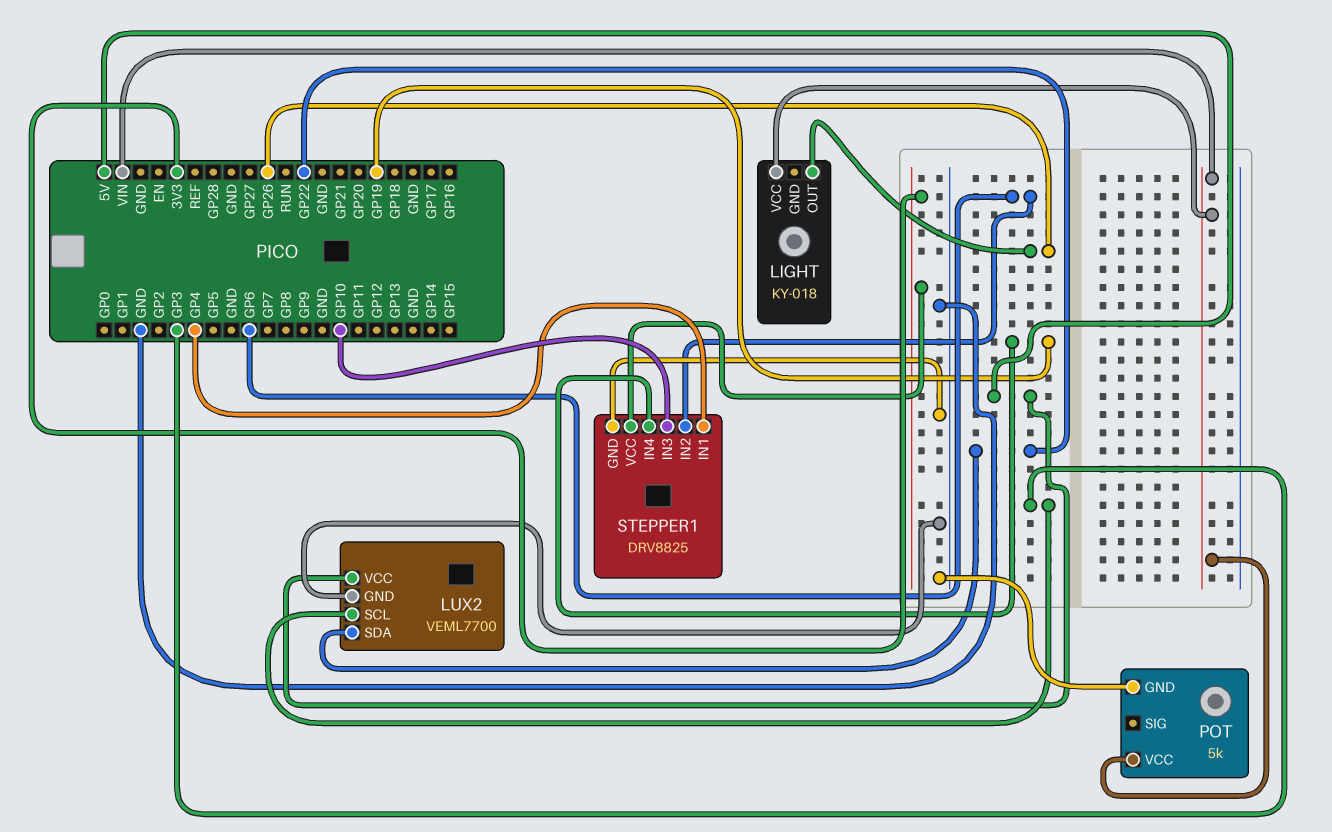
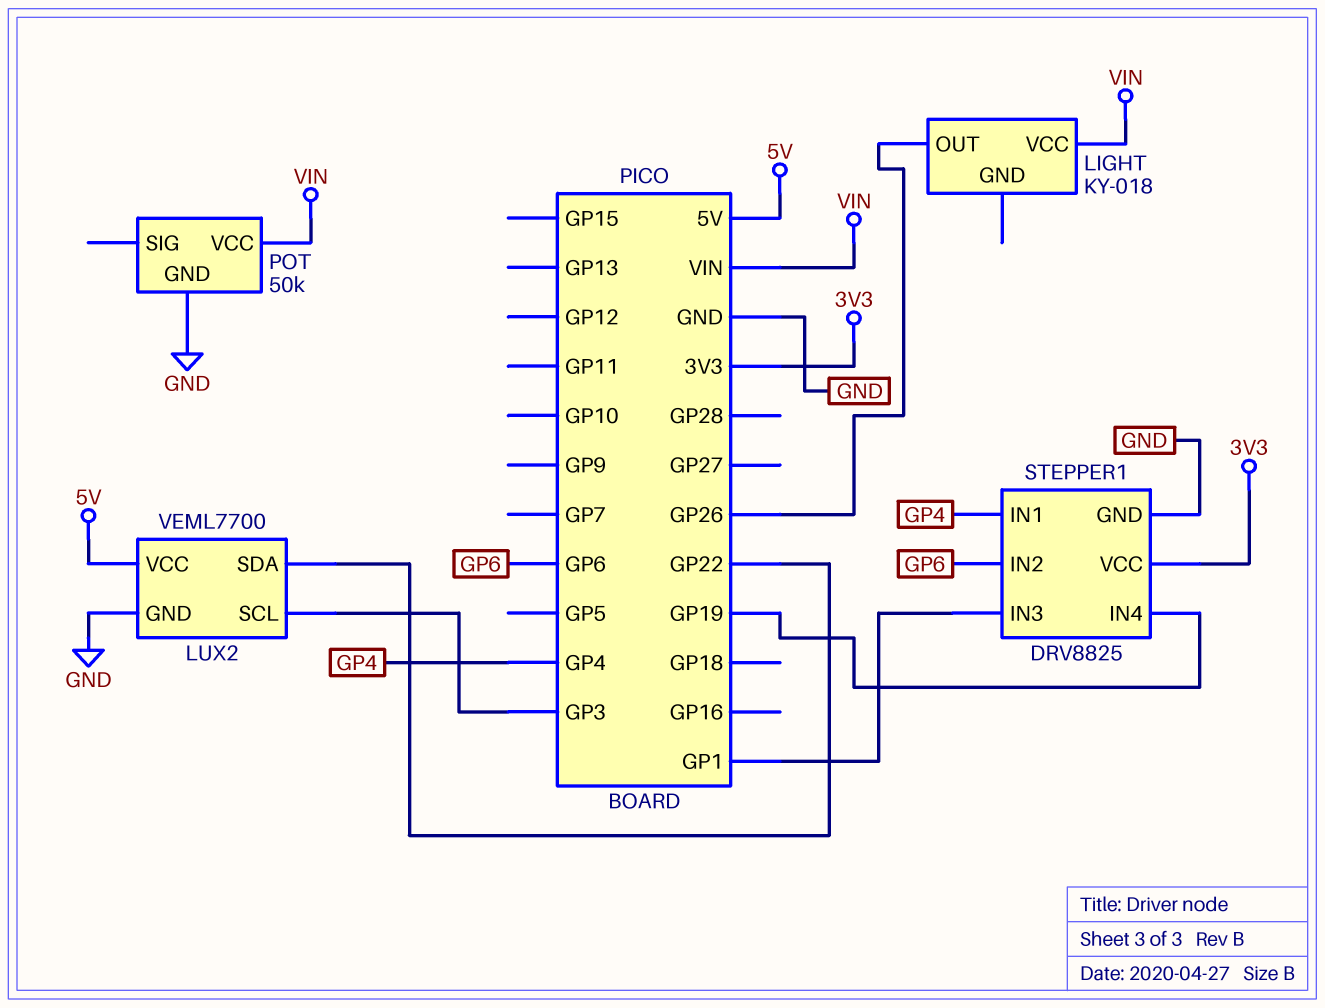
POT: 5k -> 50k
STEPPER1 pin IN3: GP10 -> GP1

